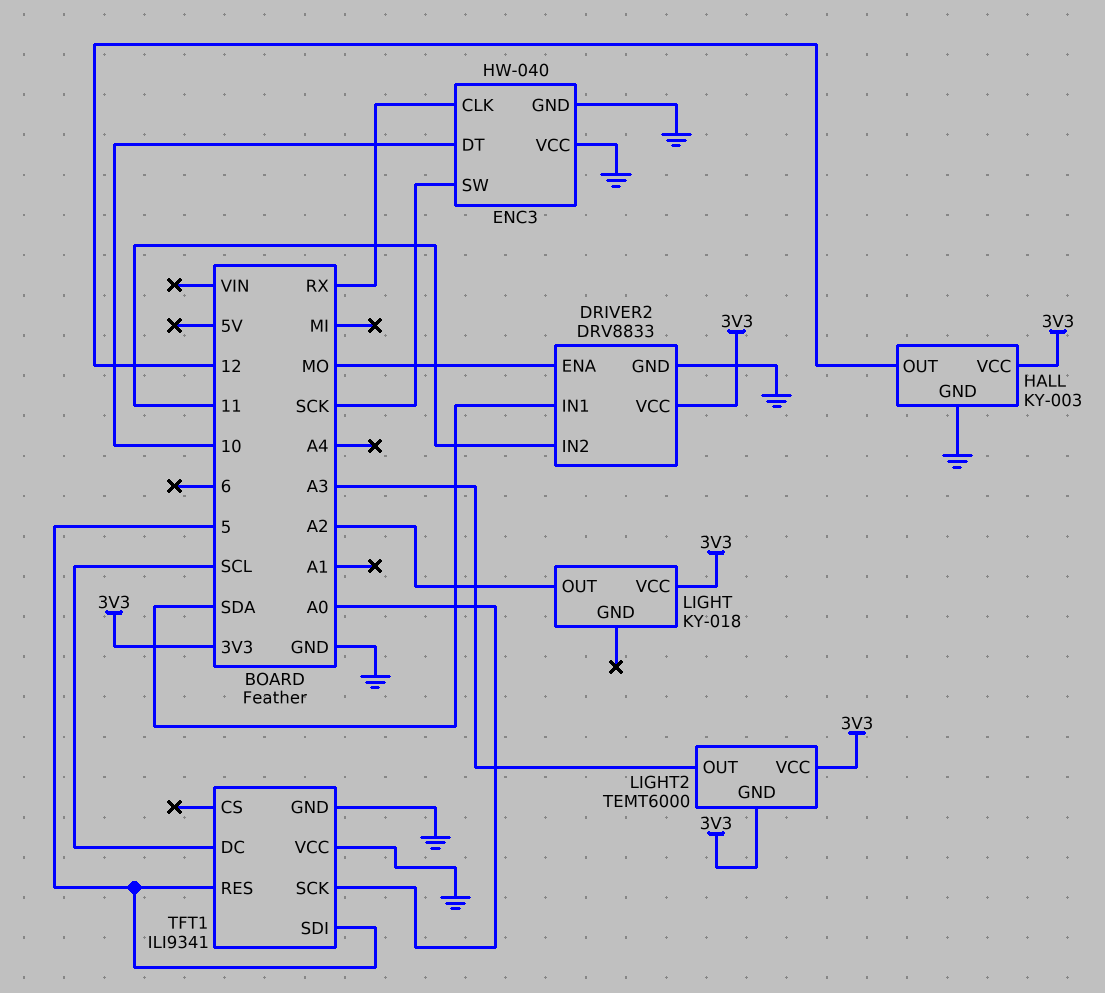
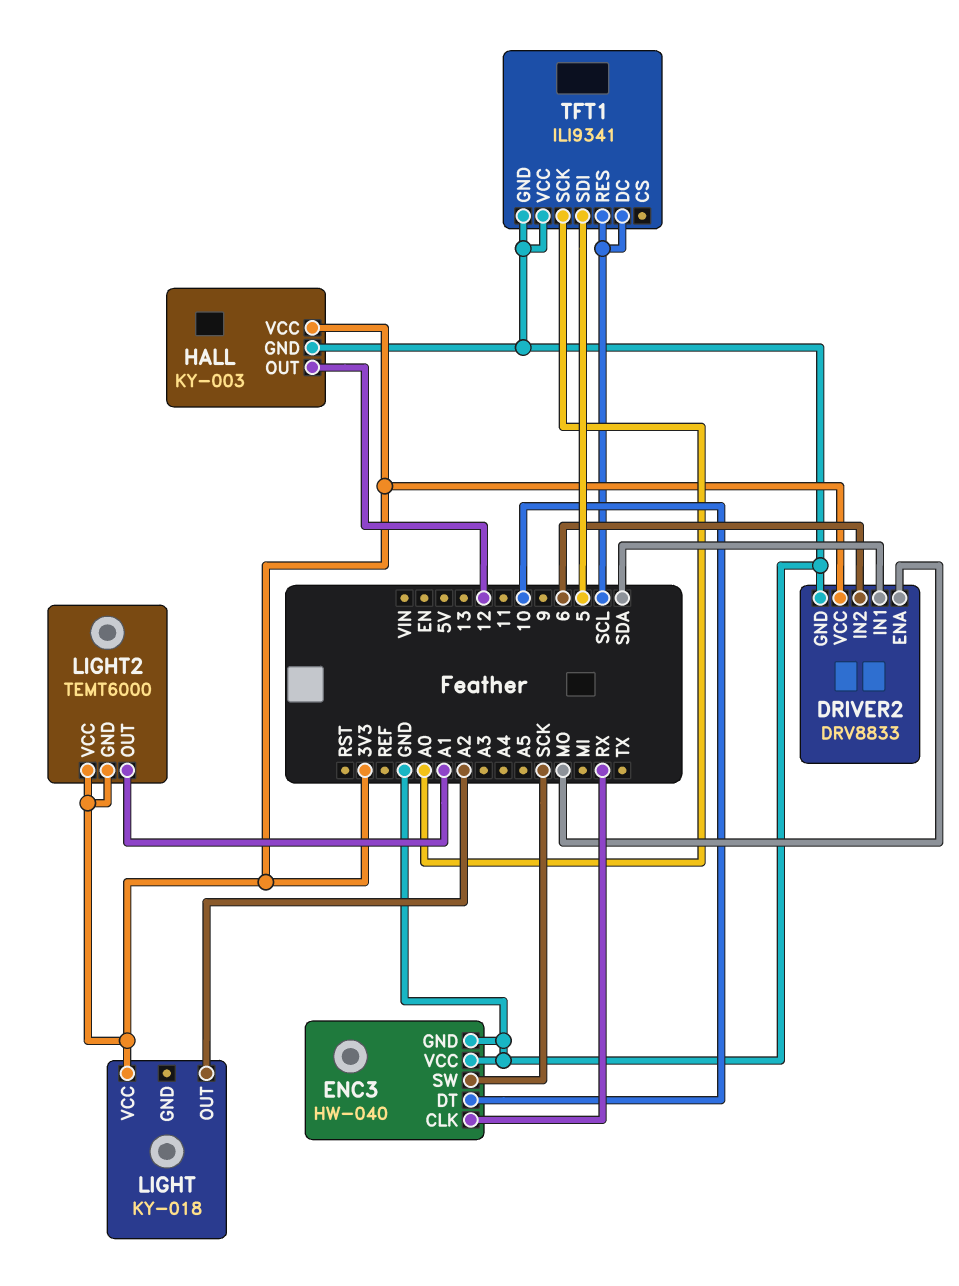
DRIVER2 pin IN2: 11 -> 6
LIGHT2 pin OUT: A3 -> A1
TFT1 pin RES: 5 -> SCL

